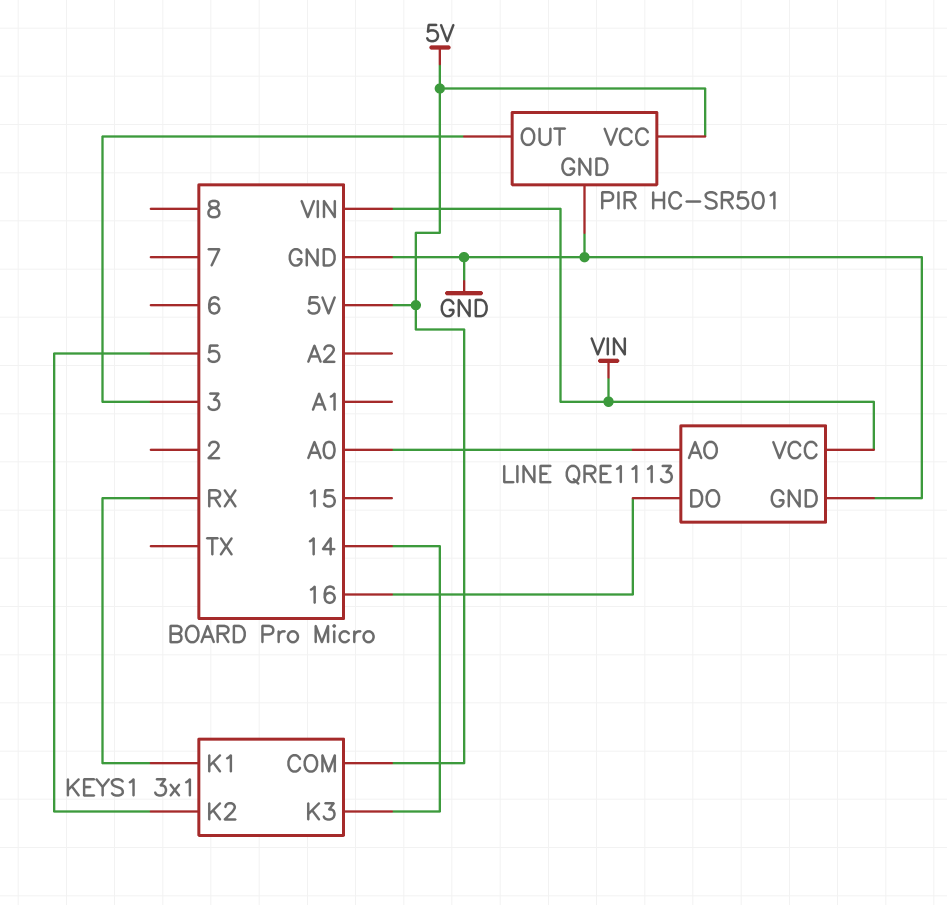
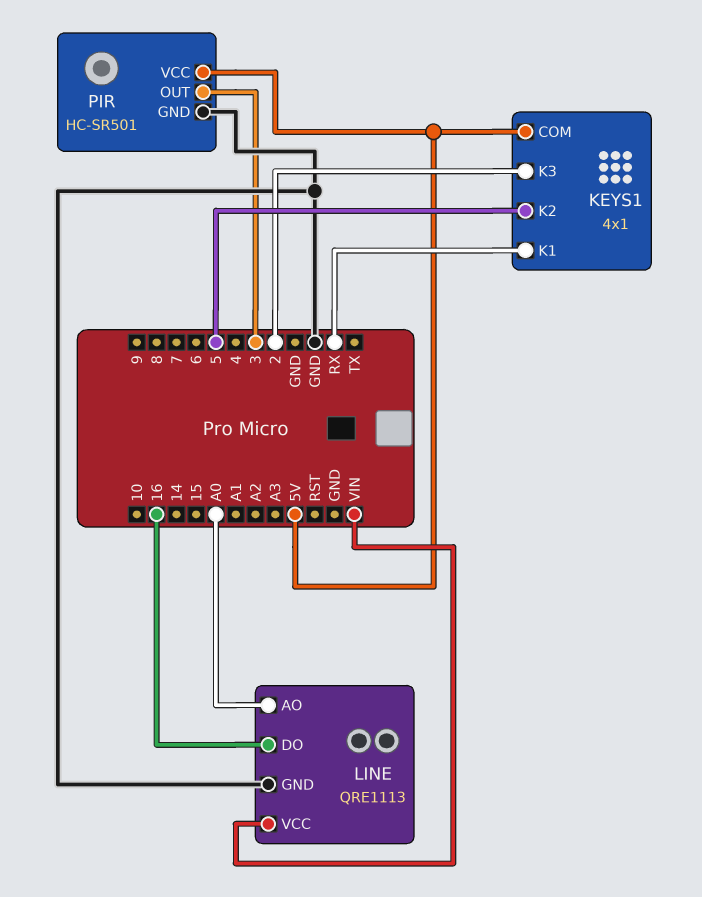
KEYS1: 3x1 -> 4x1
KEYS1 pin K3: 14 -> 2

